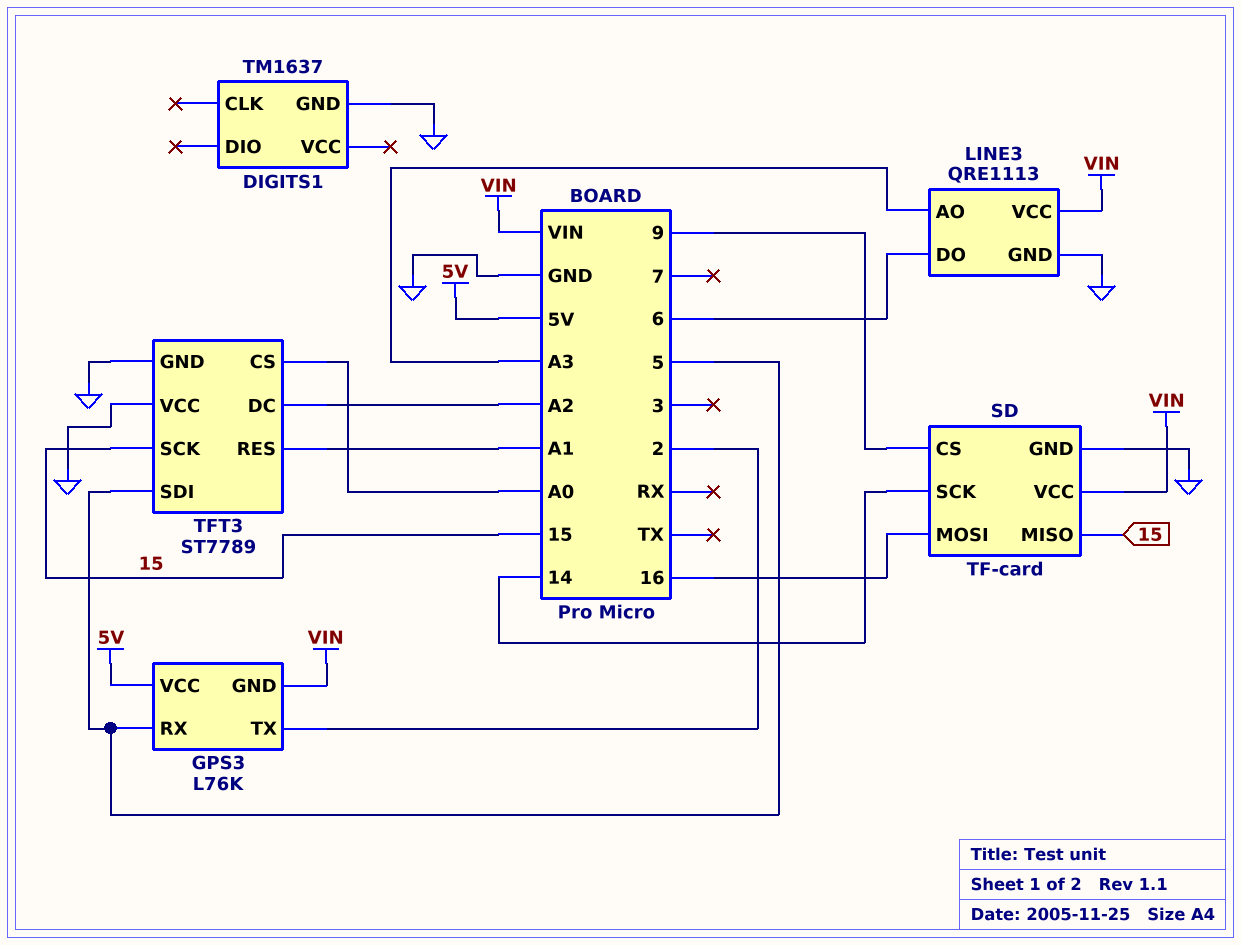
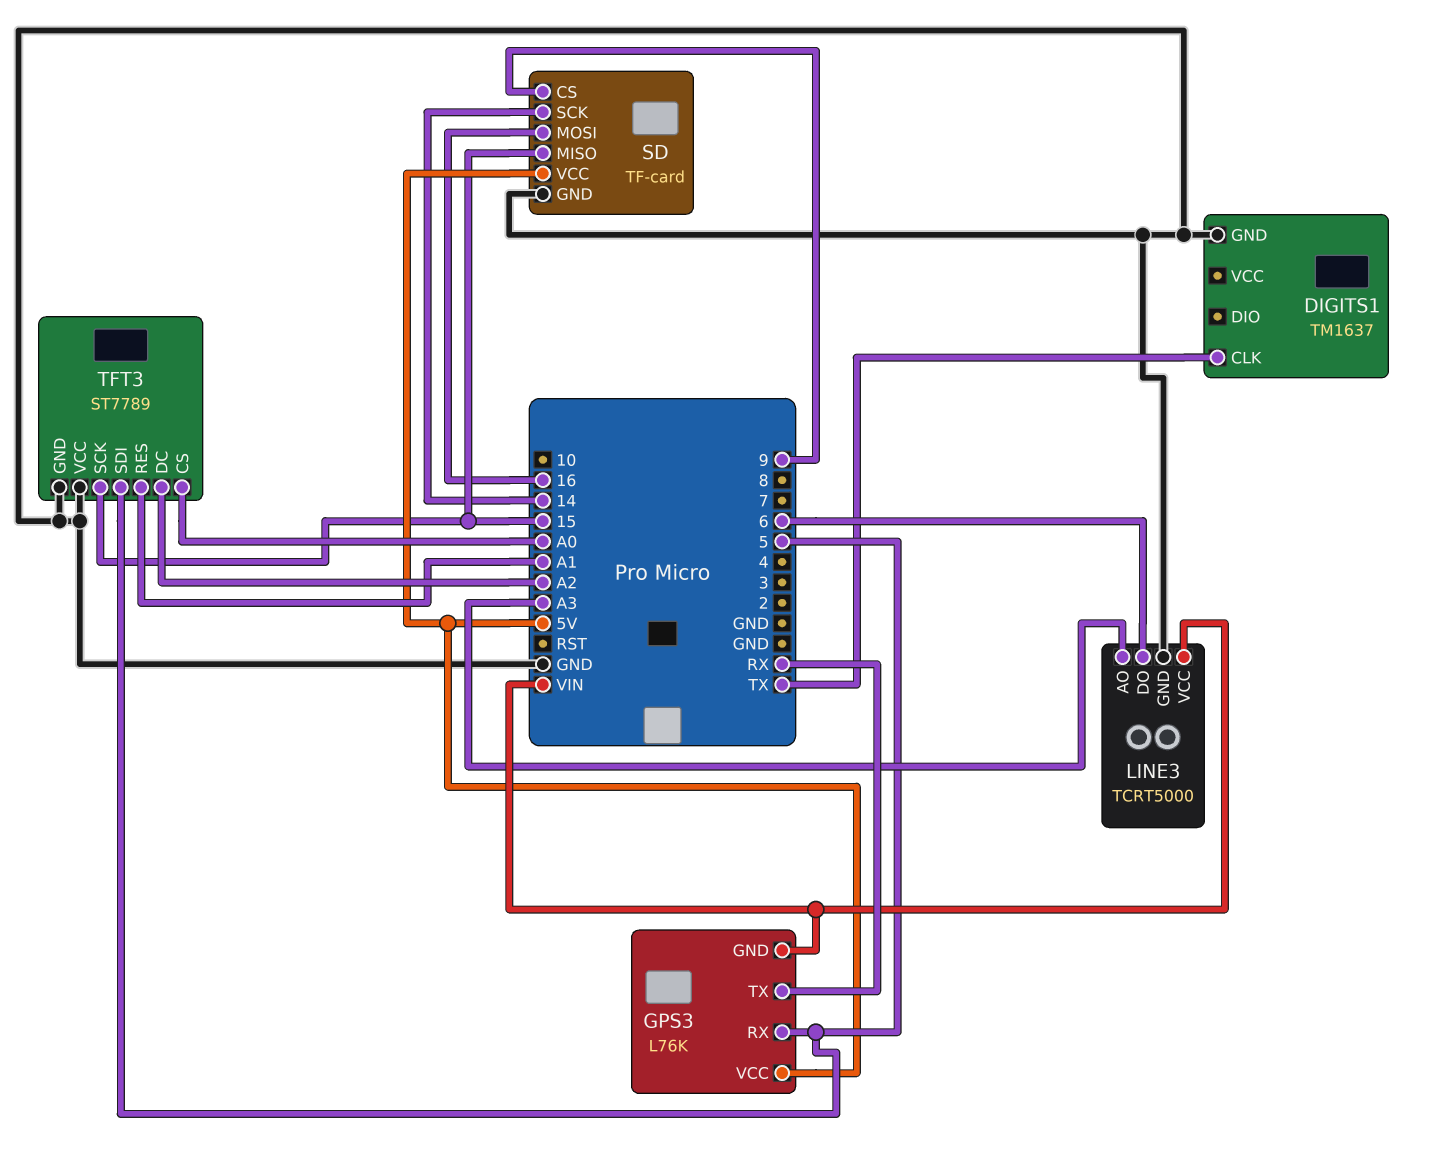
DIGITS1 pin CLK: none -> TX
GPS3 pin TX: 2 -> RX
LINE3: QRE1113 -> TCRT5000
SD pin VCC: VIN -> 5V

